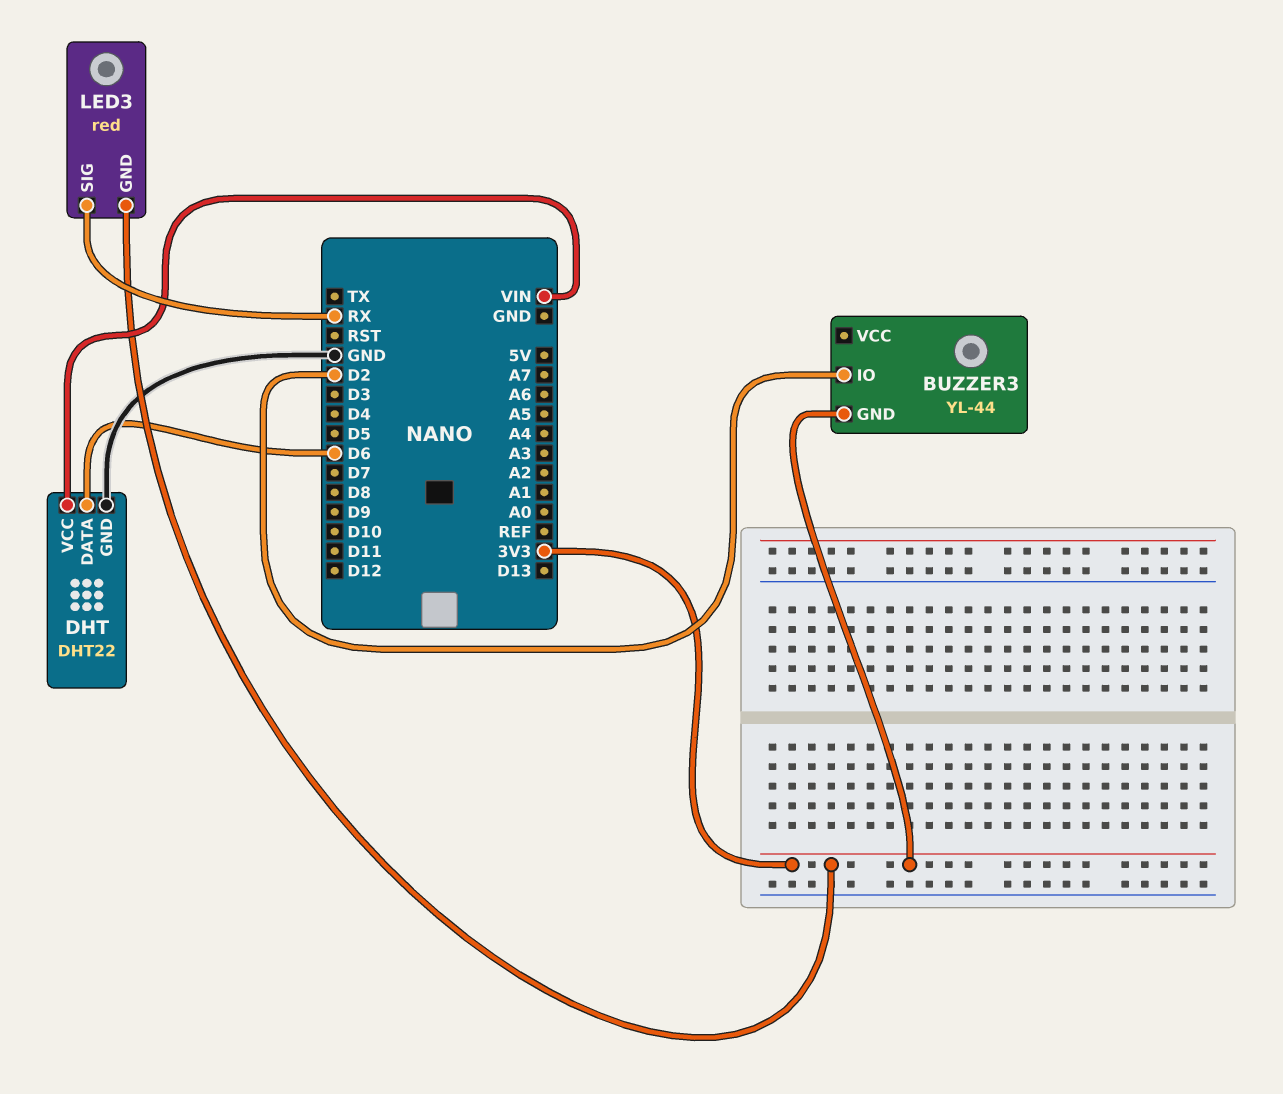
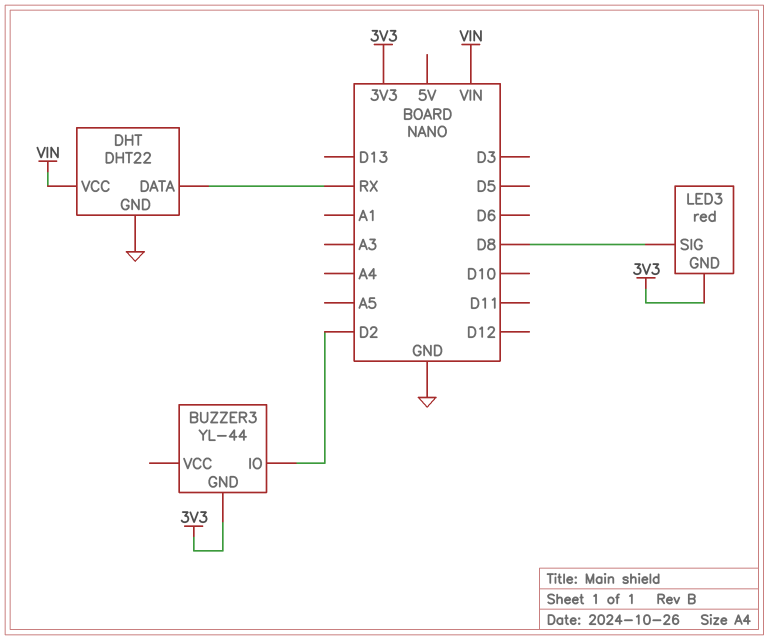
DHT pin DATA: D6 -> RX
LED3 pin SIG: RX -> D8

